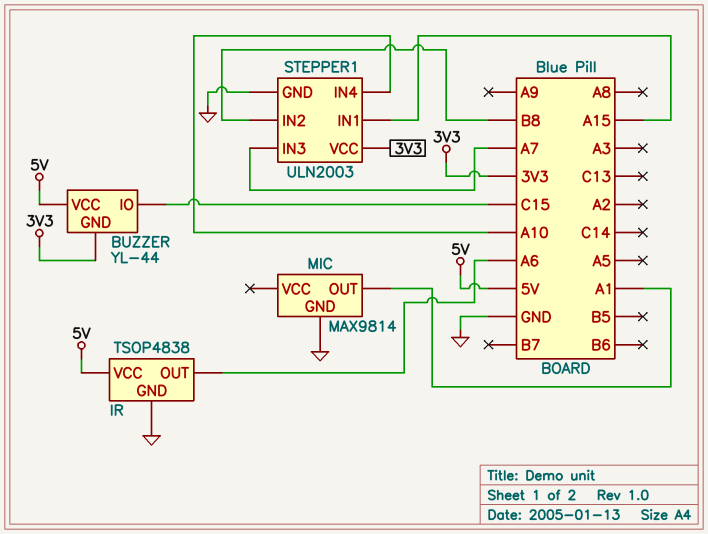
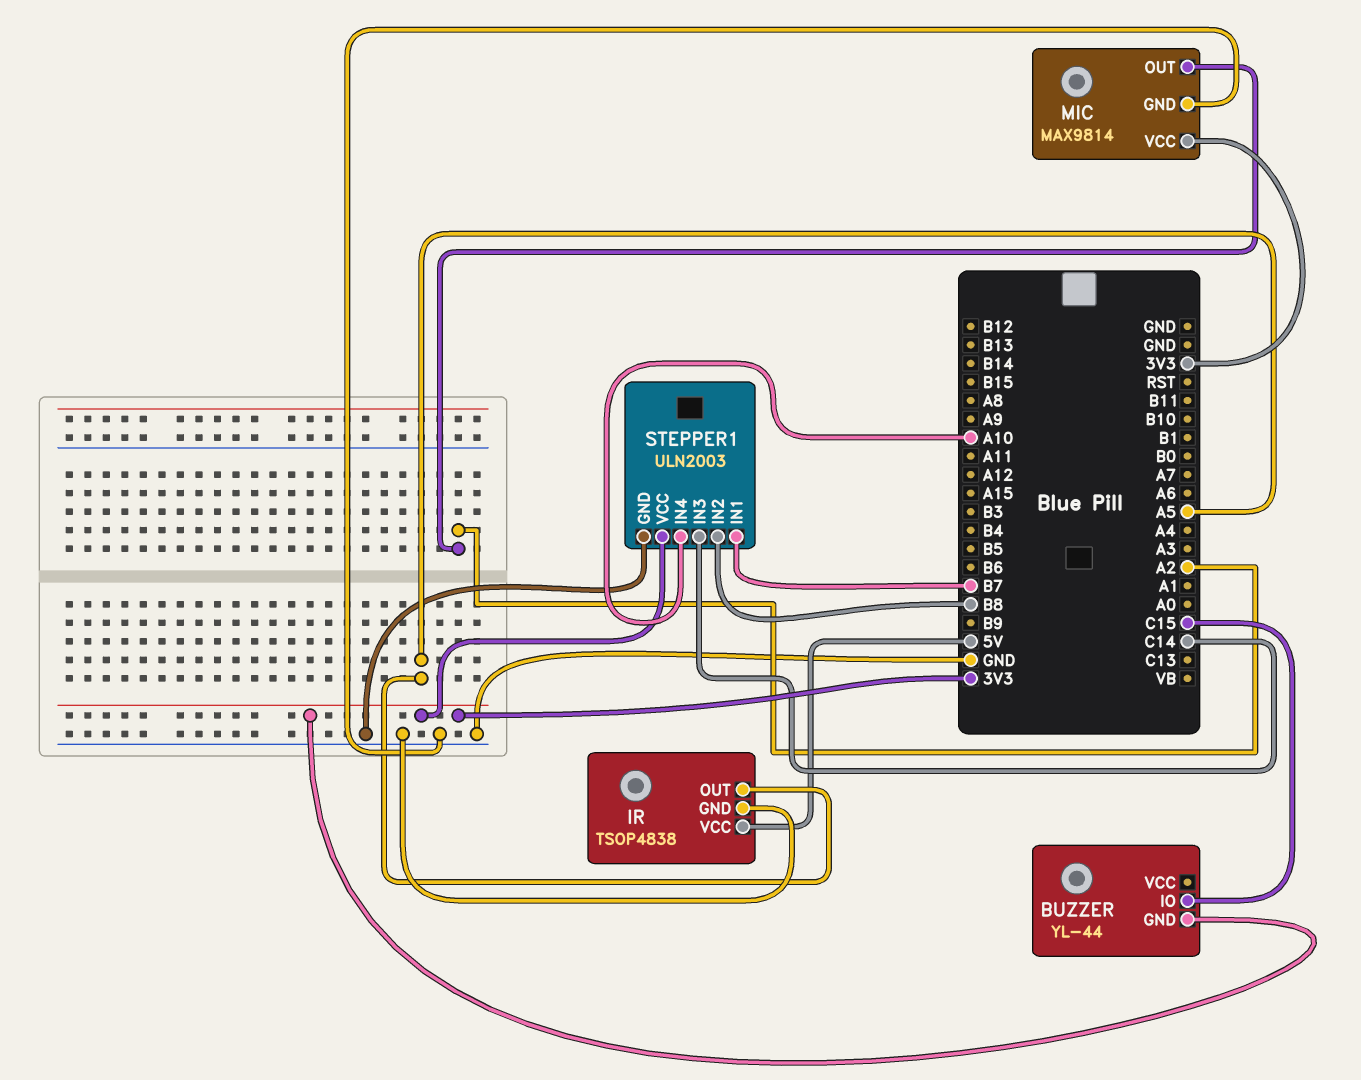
BUZZER pin VCC: 5V -> none
IR pin OUT: A6 -> A5
MIC pin OUT: A1 -> A2
MIC pin VCC: none -> 3V3
STEPPER1 pin IN1: A15 -> B7
STEPPER1 pin IN3: A7 -> C14

